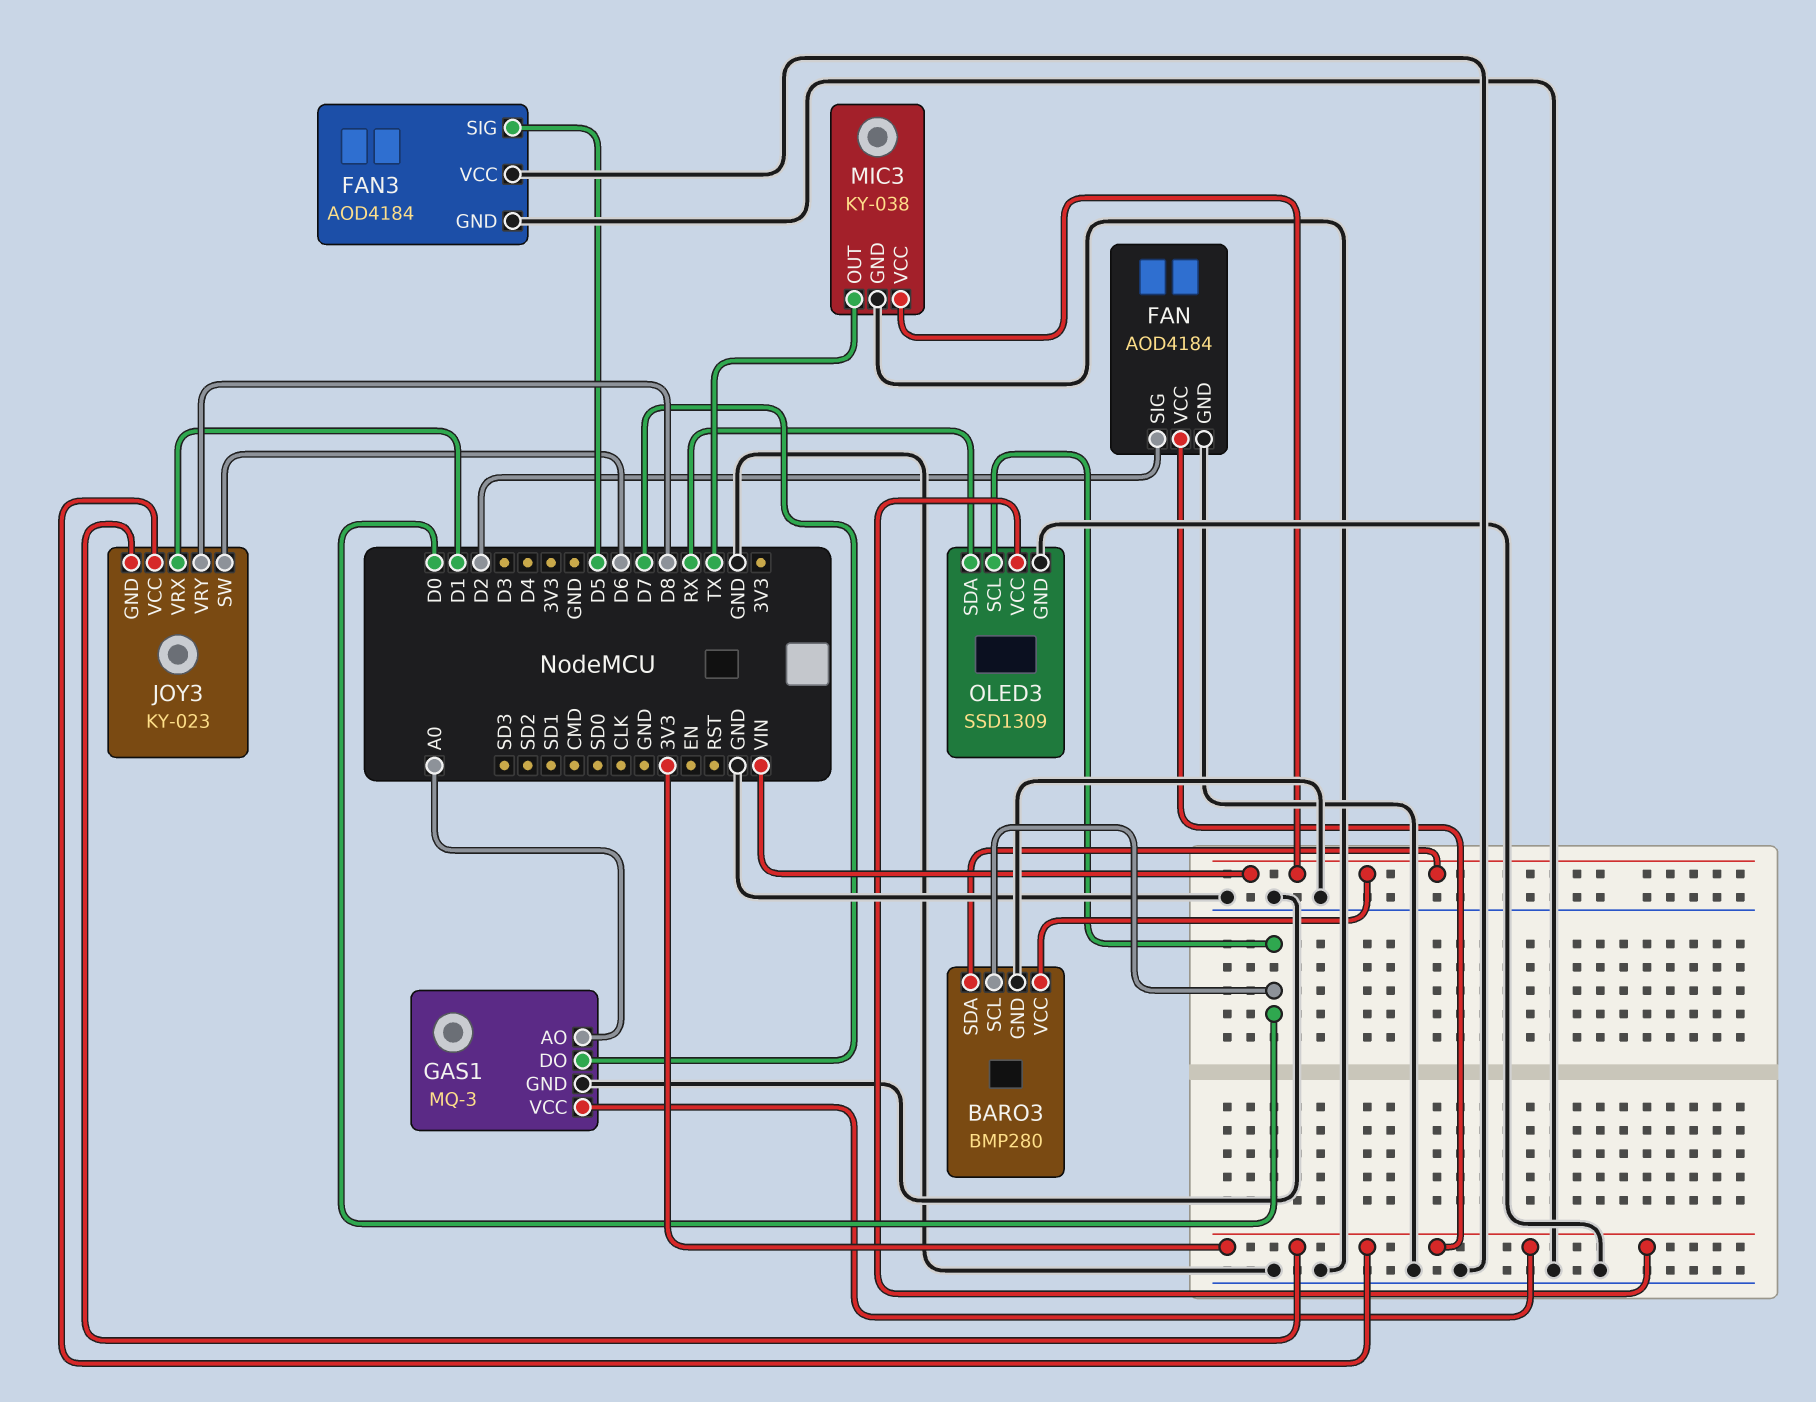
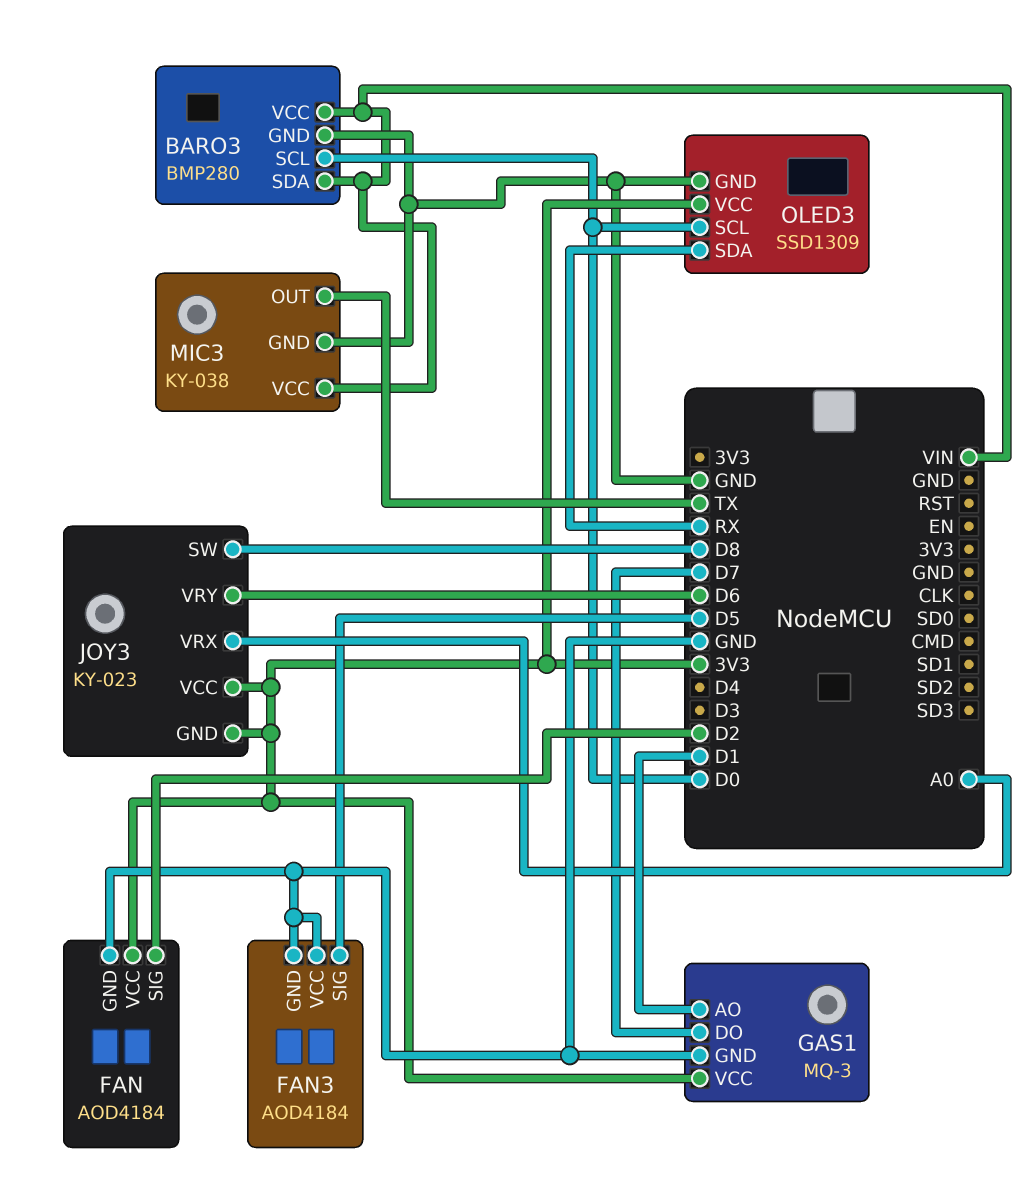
GAS1 pin AO: A0 -> D1
JOY3 pin SW: D6 -> D8
JOY3 pin VRX: D1 -> A0
JOY3 pin VRY: D8 -> D6

